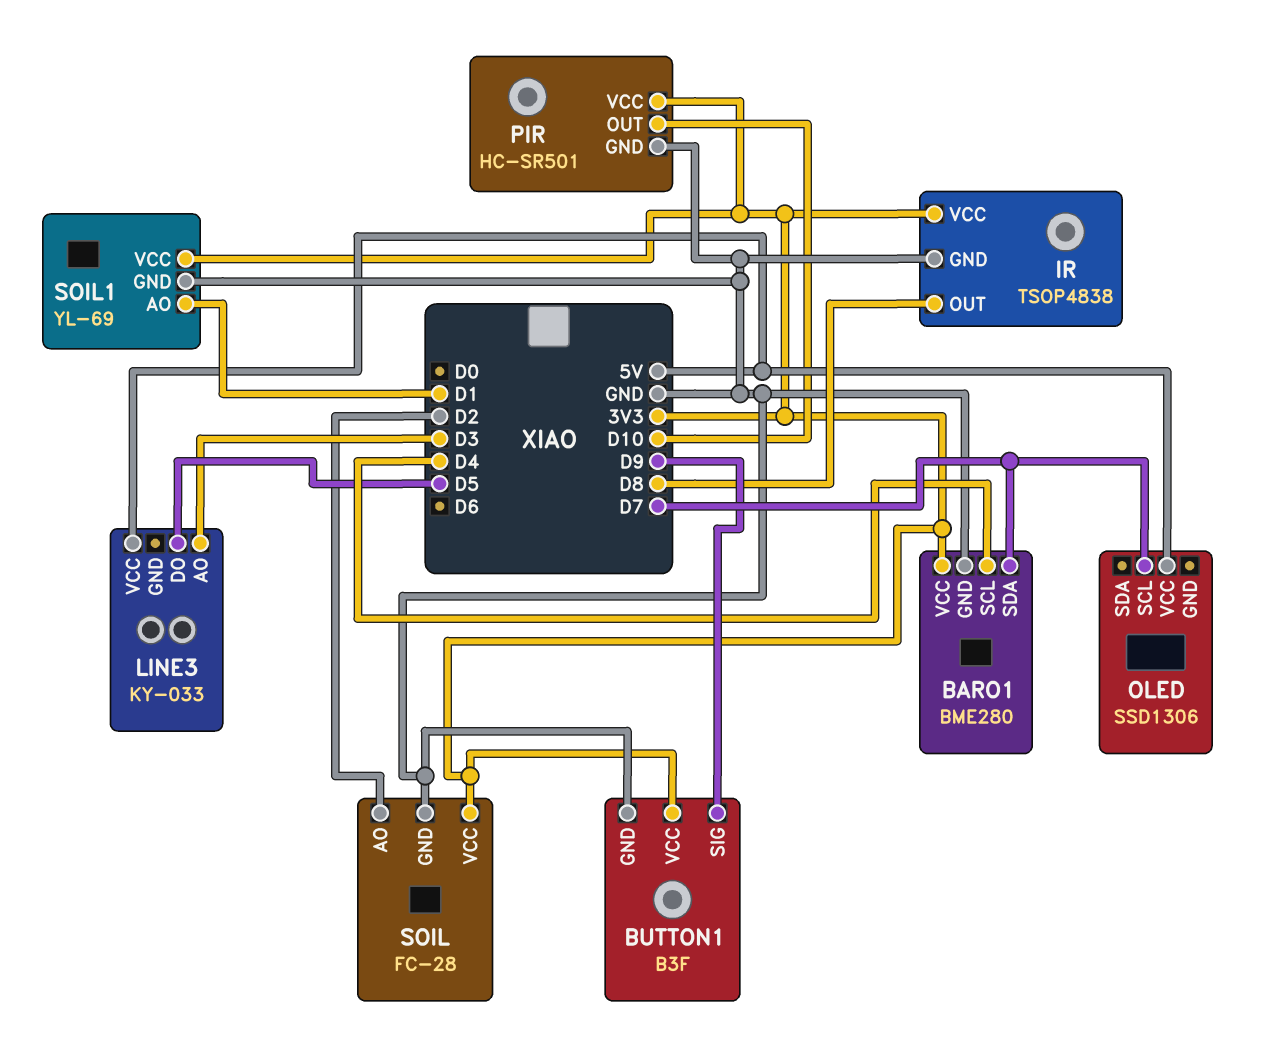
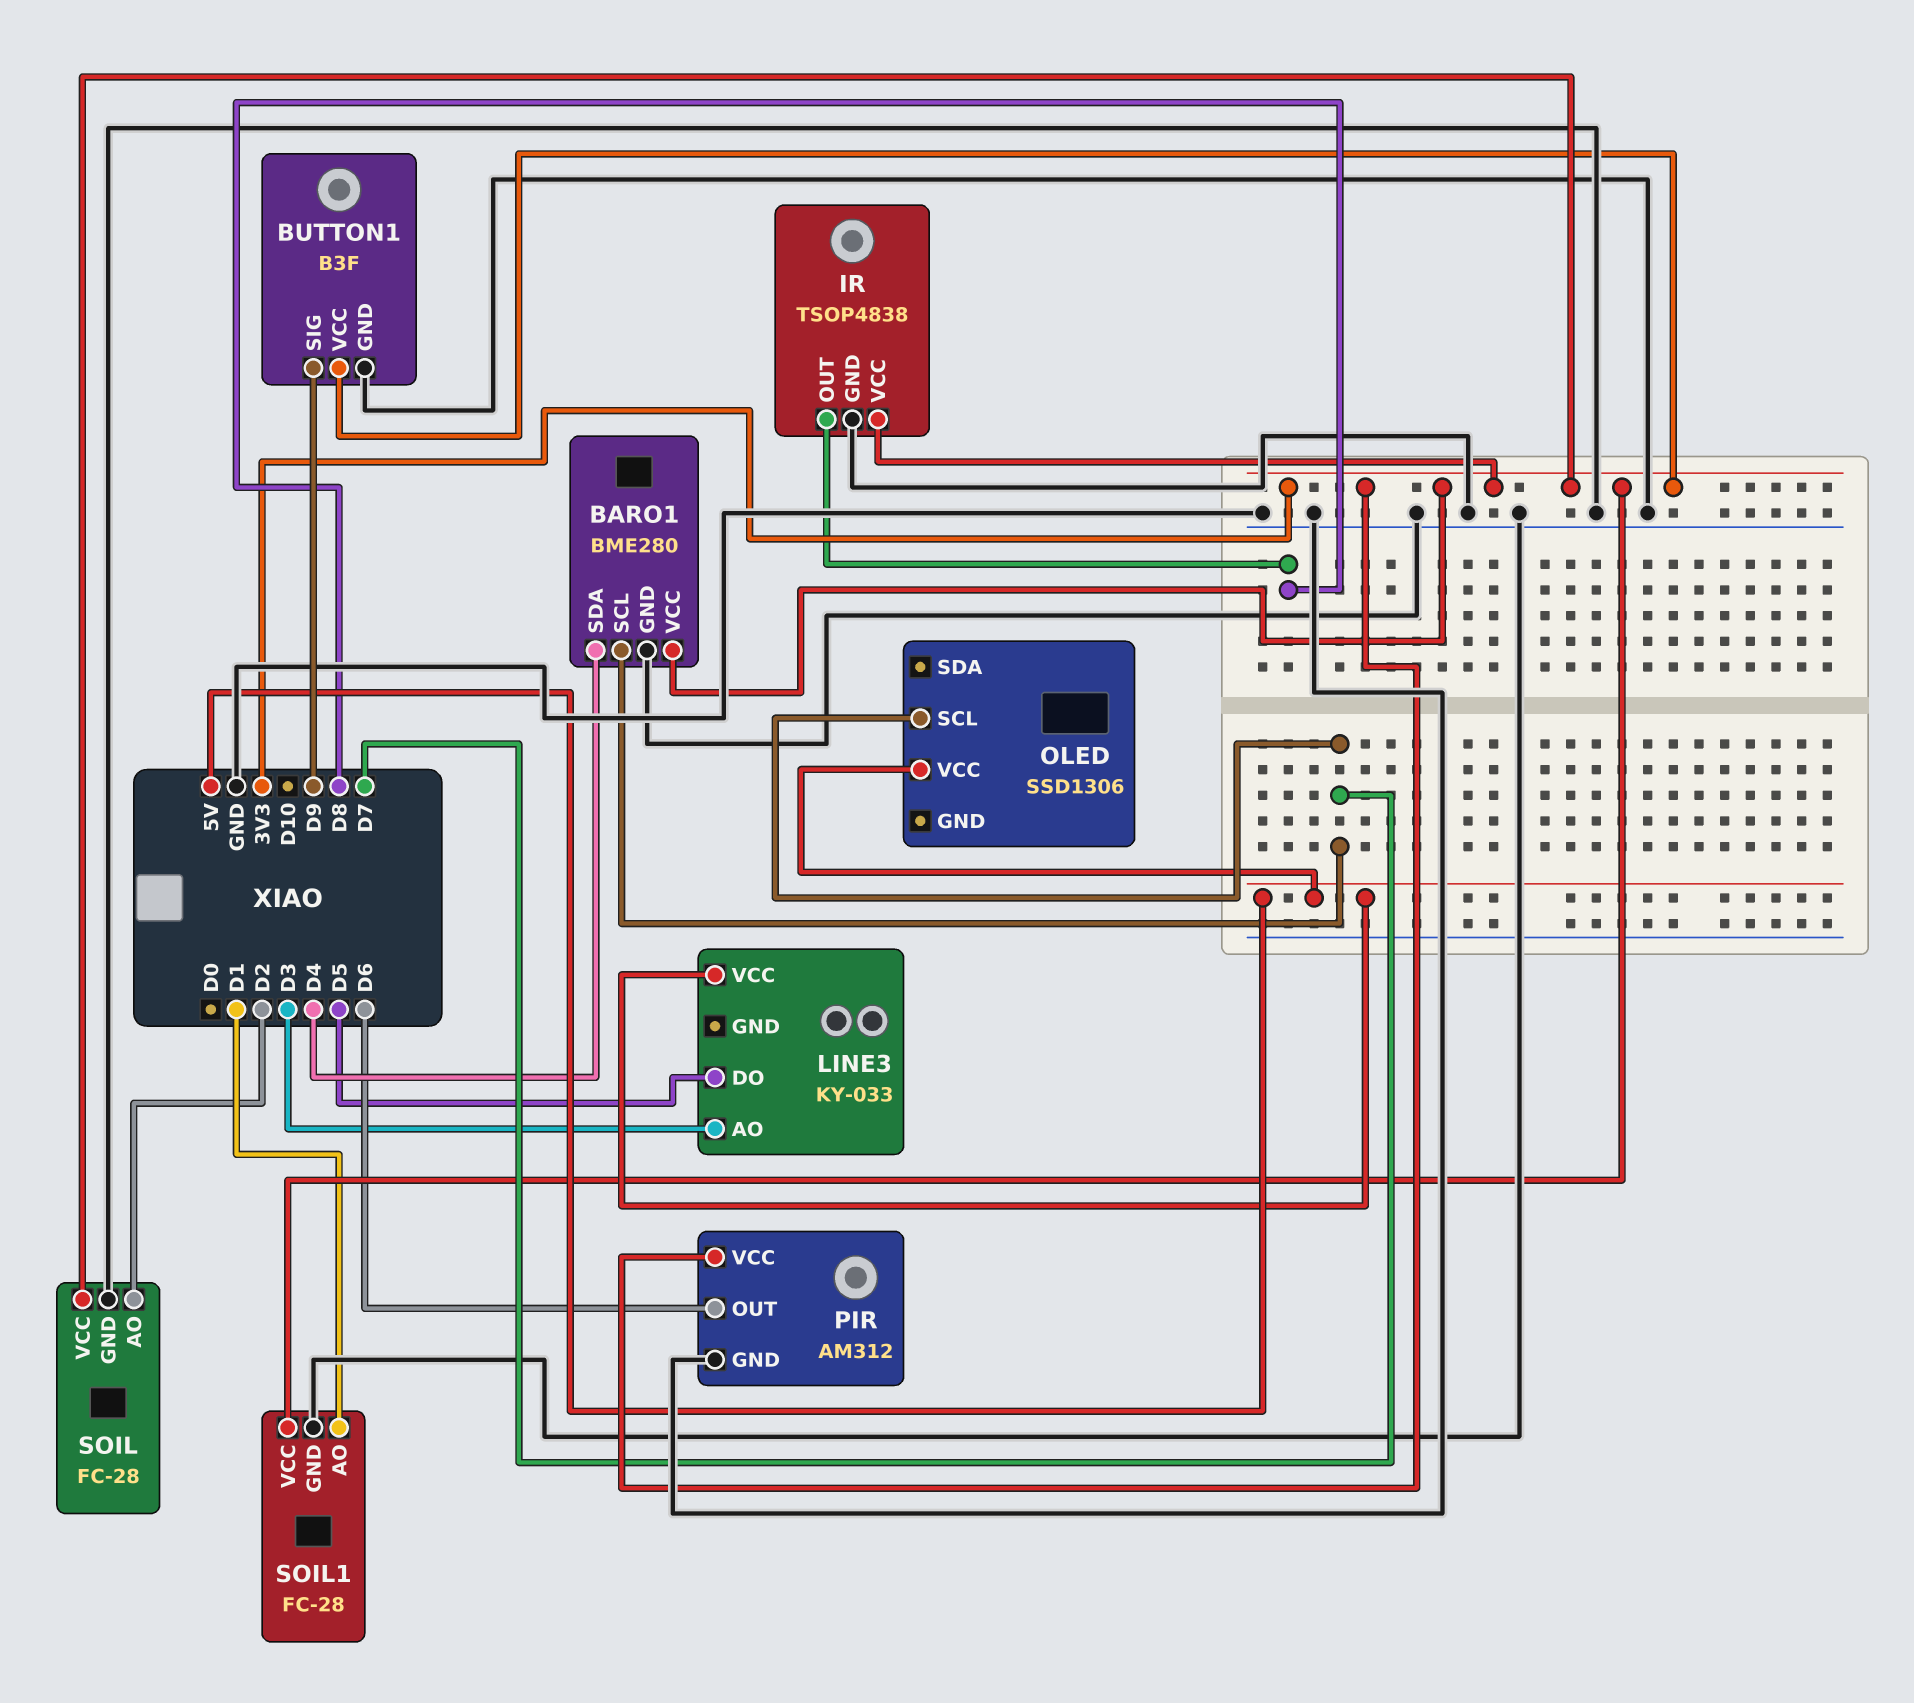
BARO1 pin SCL: D4 -> D7
BARO1 pin SDA: D7 -> D4
PIR: HC-SR501 -> AM312
PIR pin OUT: D10 -> D6
SOIL1: YL-69 -> FC-28

